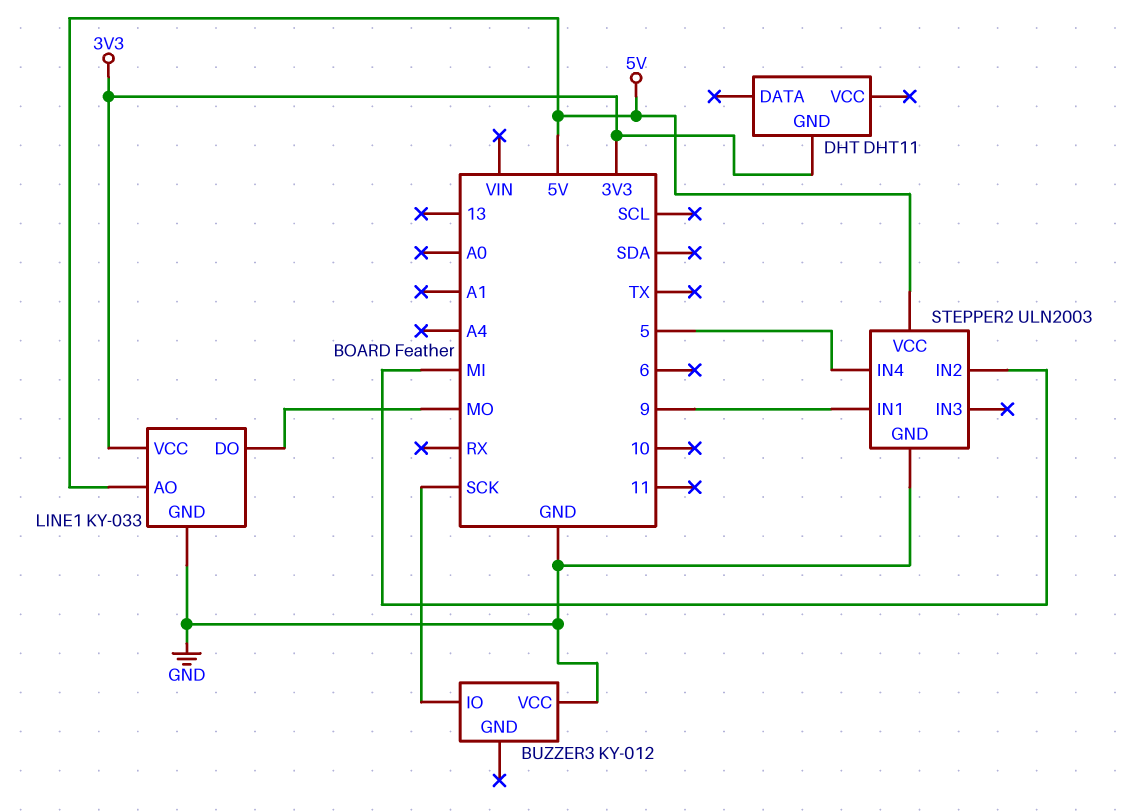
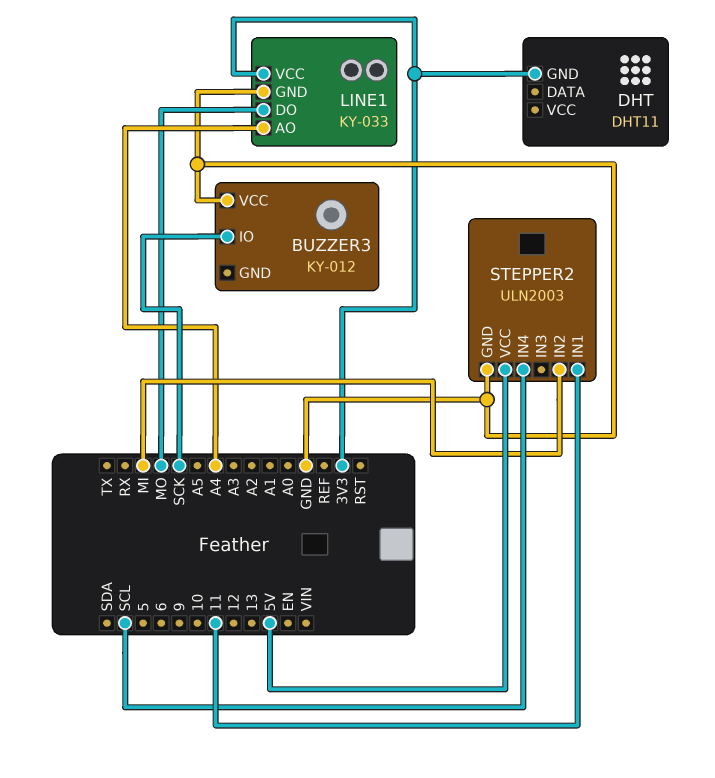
LINE1 pin AO: 5V -> A4
STEPPER2 pin IN1: 9 -> 11
STEPPER2 pin IN4: 5 -> SCL

